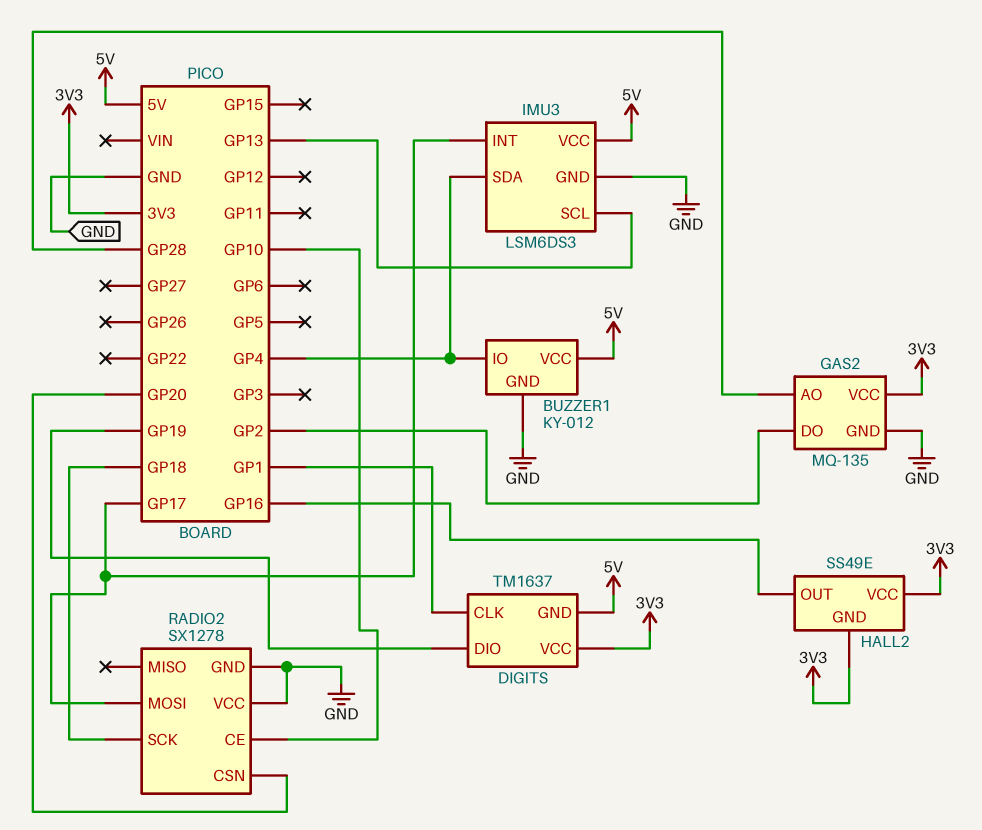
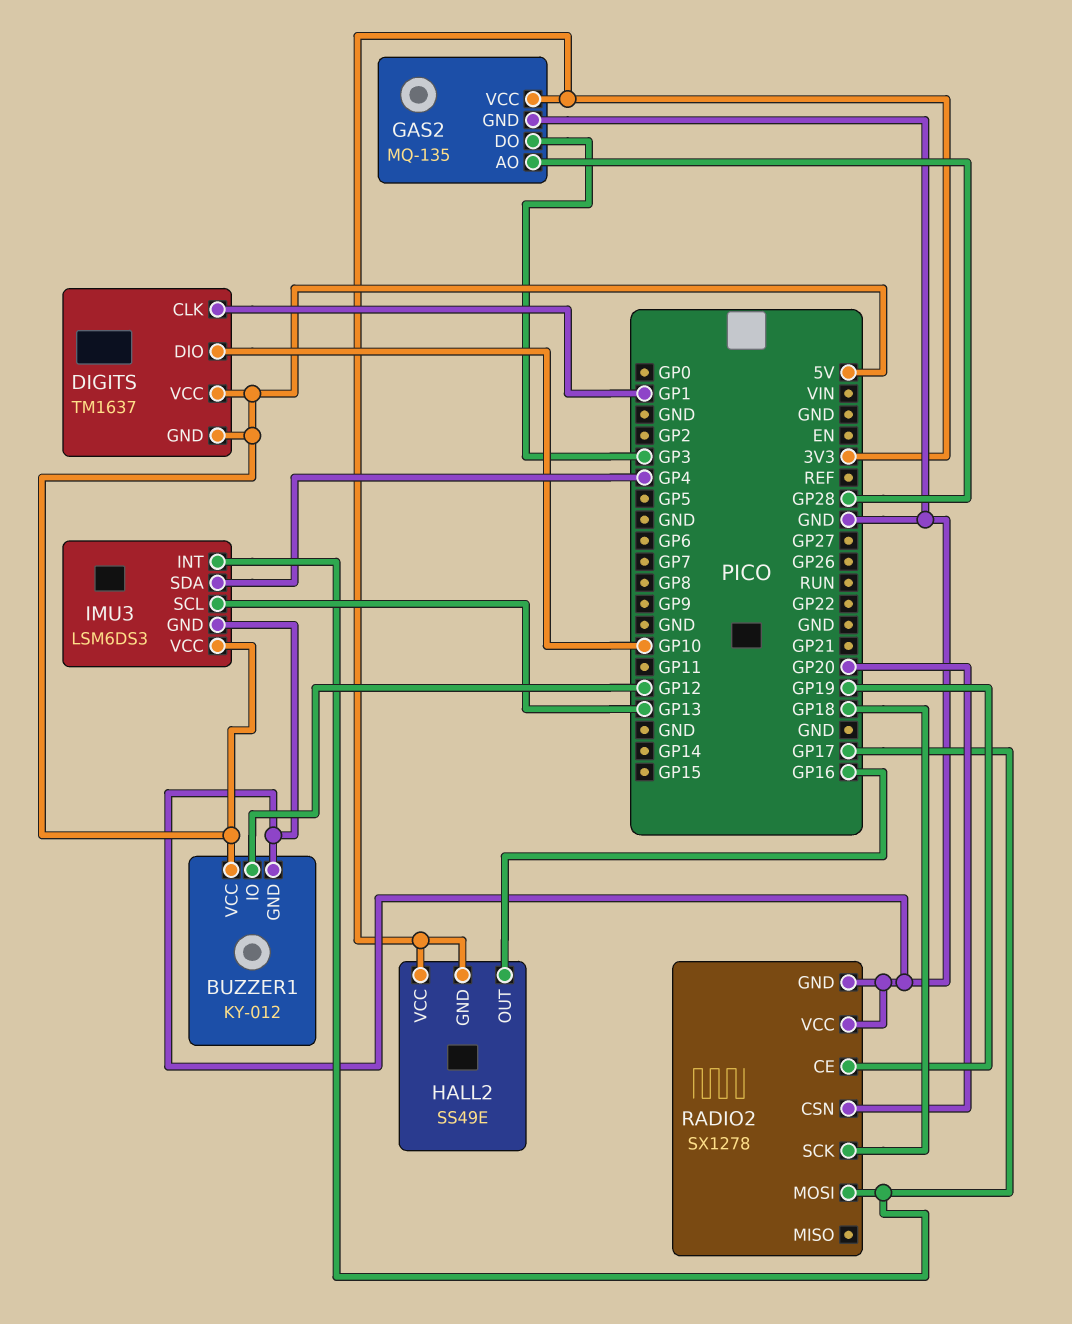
BUZZER1 pin IO: GP4 -> GP12
DIGITS pin DIO: GP19 -> GP10
DIGITS pin VCC: 3V3 -> 5V
GAS2 pin DO: GP2 -> GP3
RADIO2 pin CE: GP10 -> GP19

